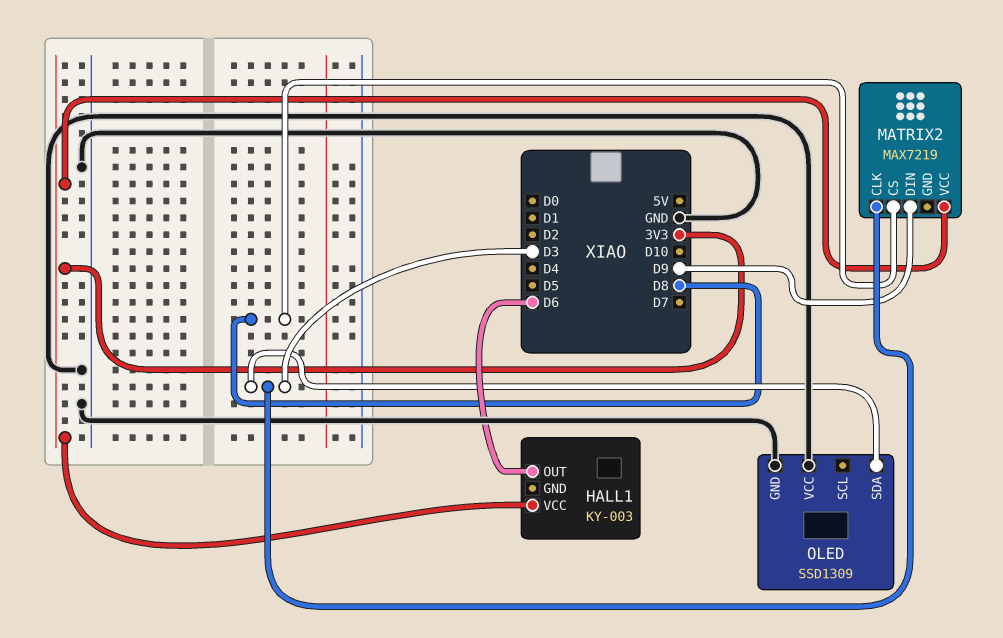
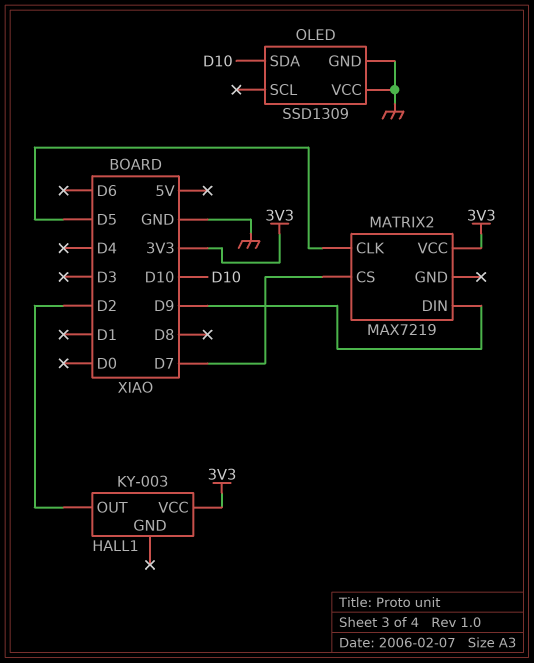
HALL1 pin OUT: D6 -> D2
MATRIX2 pin CLK: D3 -> D5
MATRIX2 pin CS: D8 -> D7
OLED pin SDA: D3 -> D10

